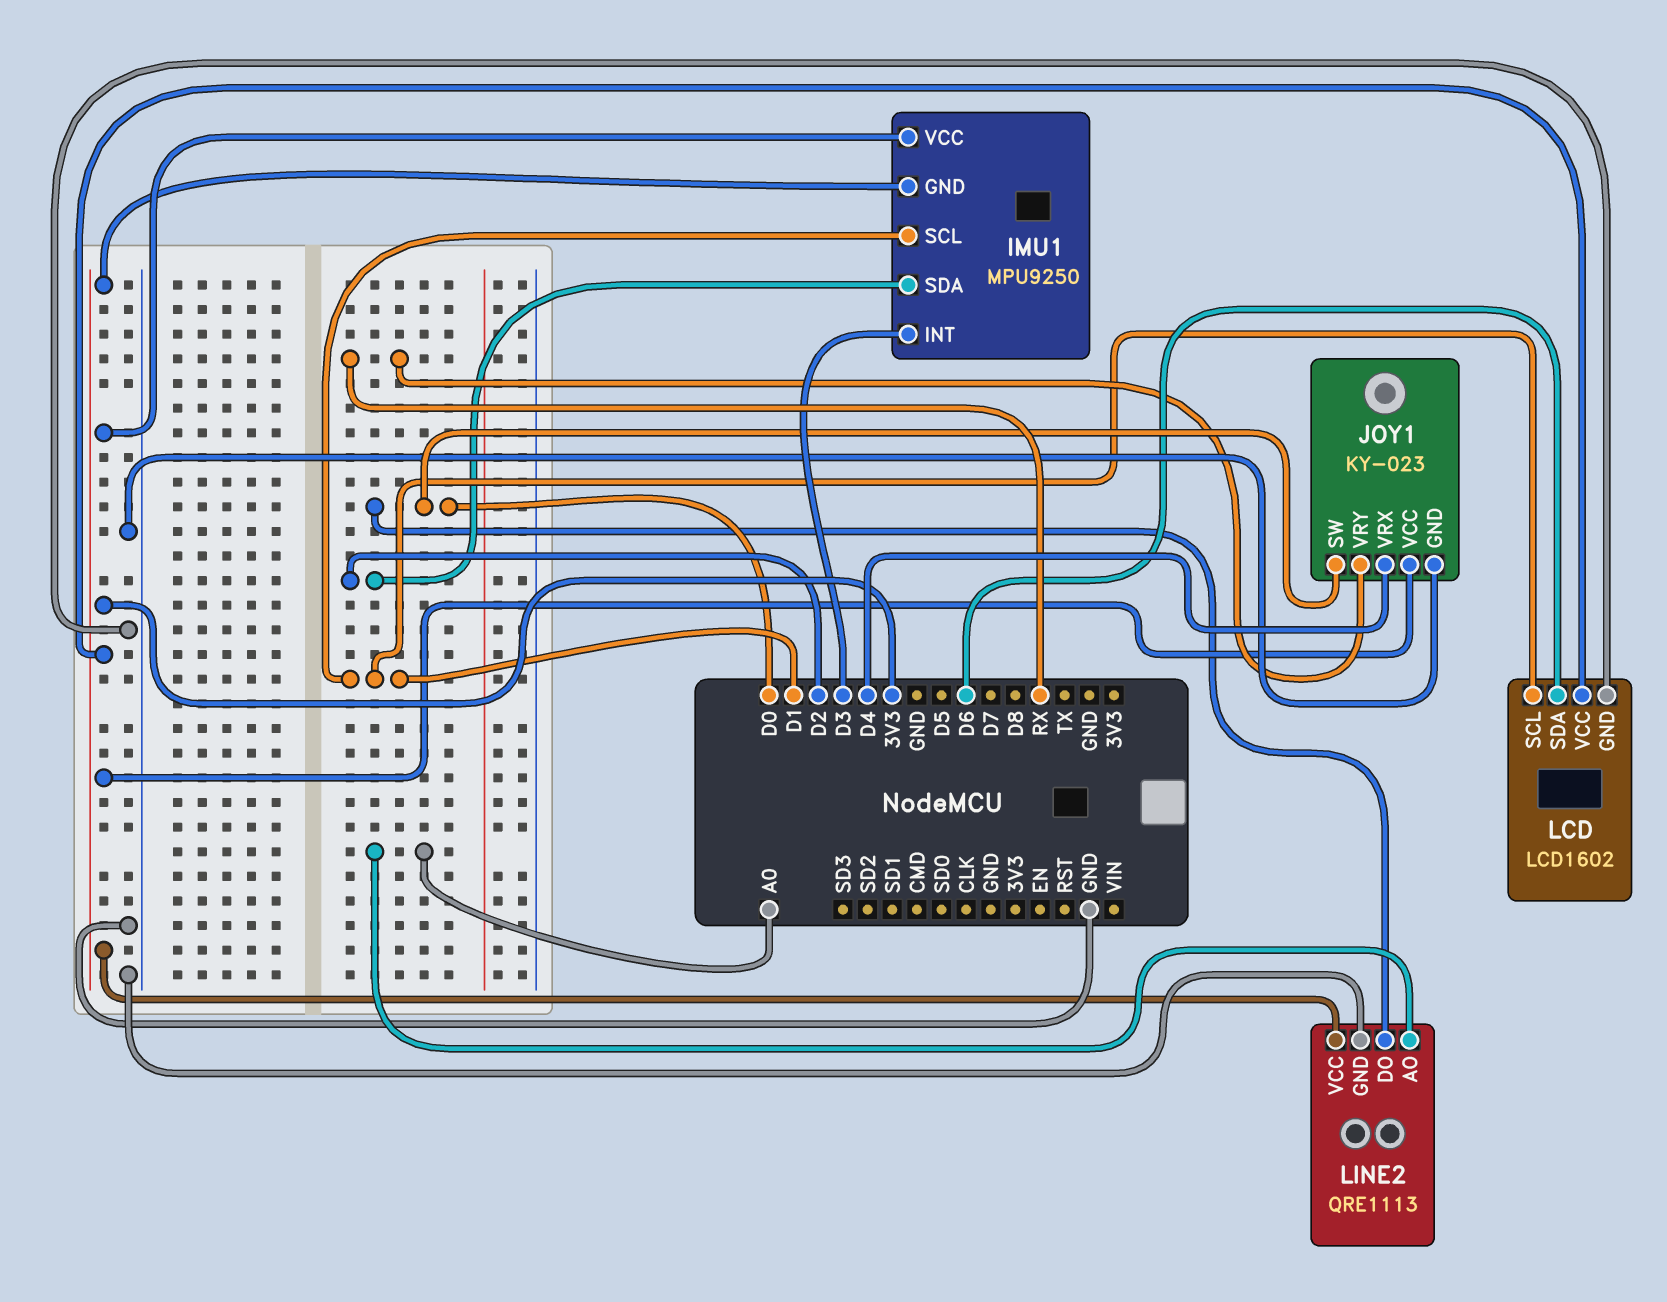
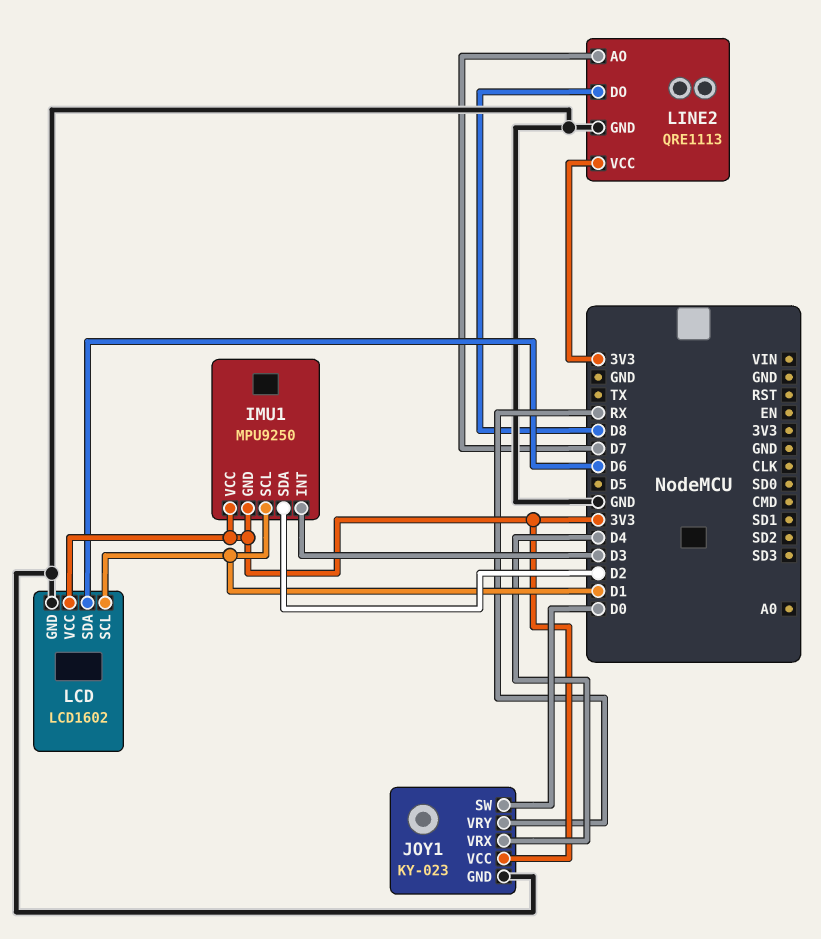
LINE2 pin AO: A0 -> D7
LINE2 pin DO: D0 -> D8

